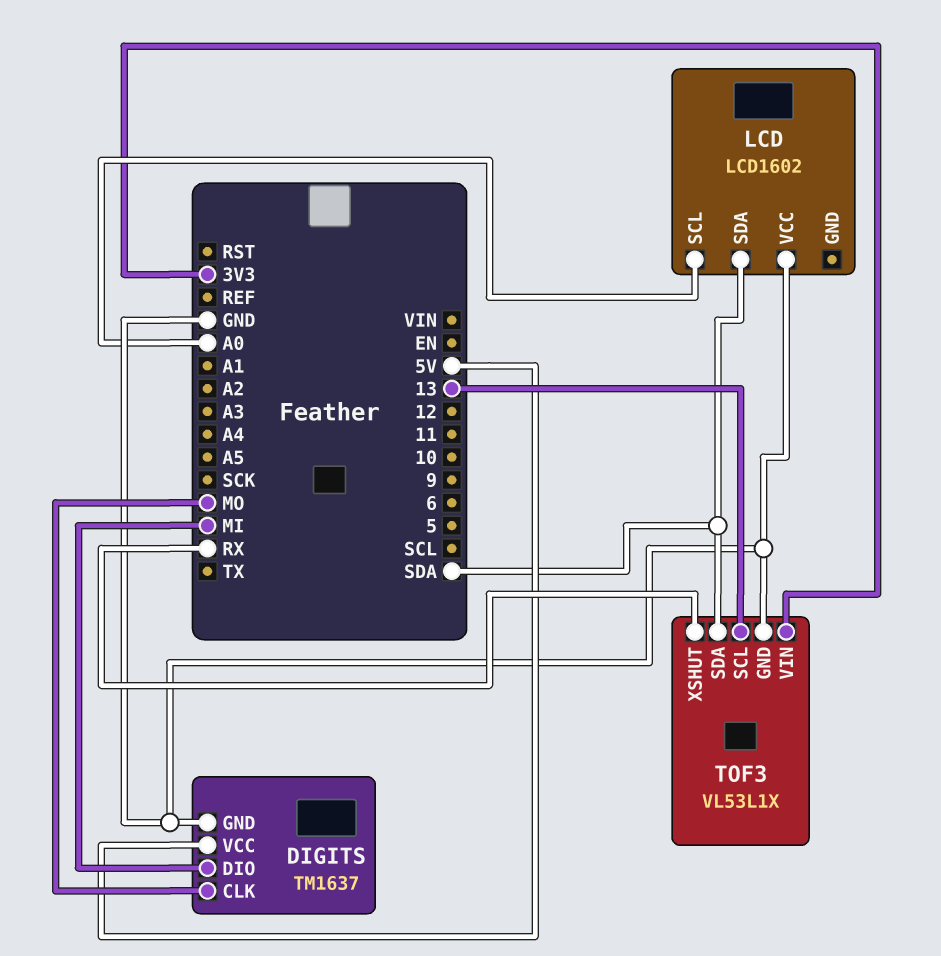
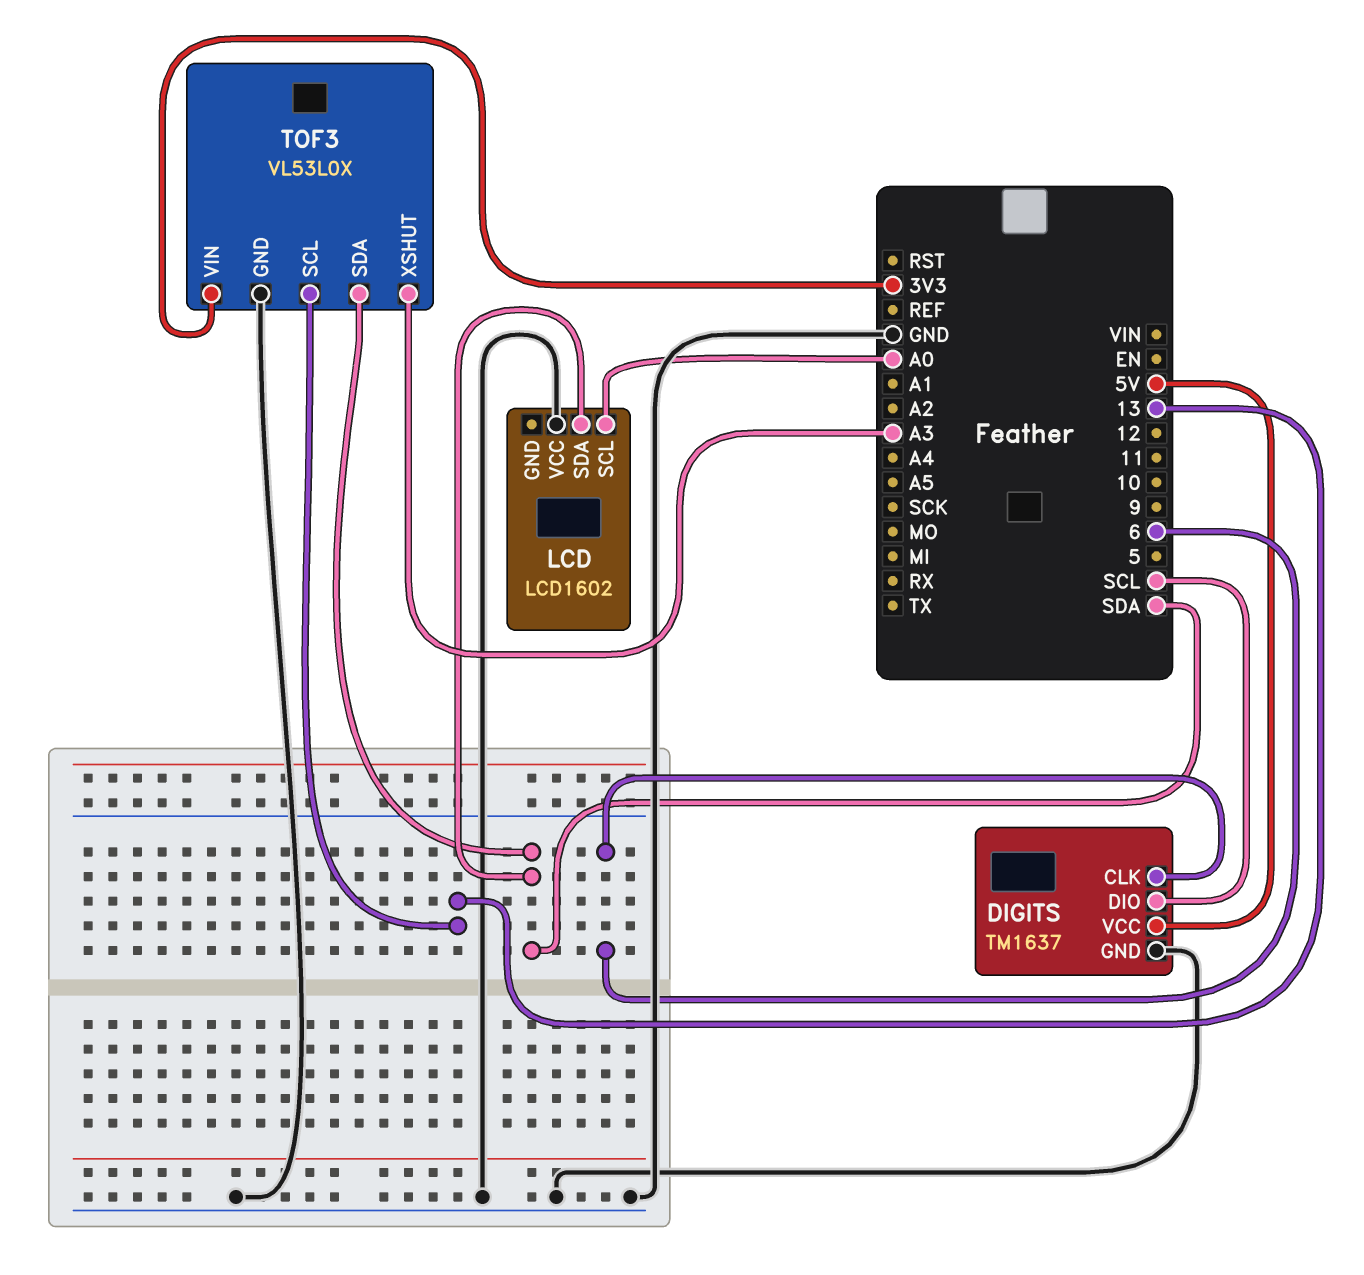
DIGITS pin CLK: MO -> 6
DIGITS pin DIO: MI -> SCL
TOF3: VL53L1X -> VL53L0X
TOF3 pin XSHUT: RX -> A3

